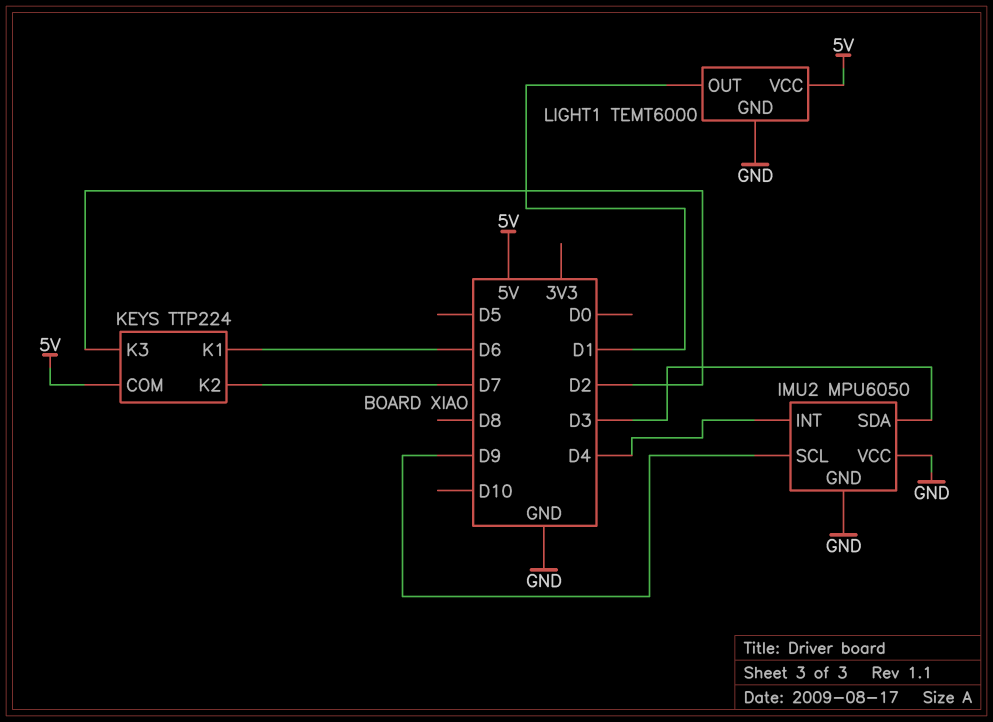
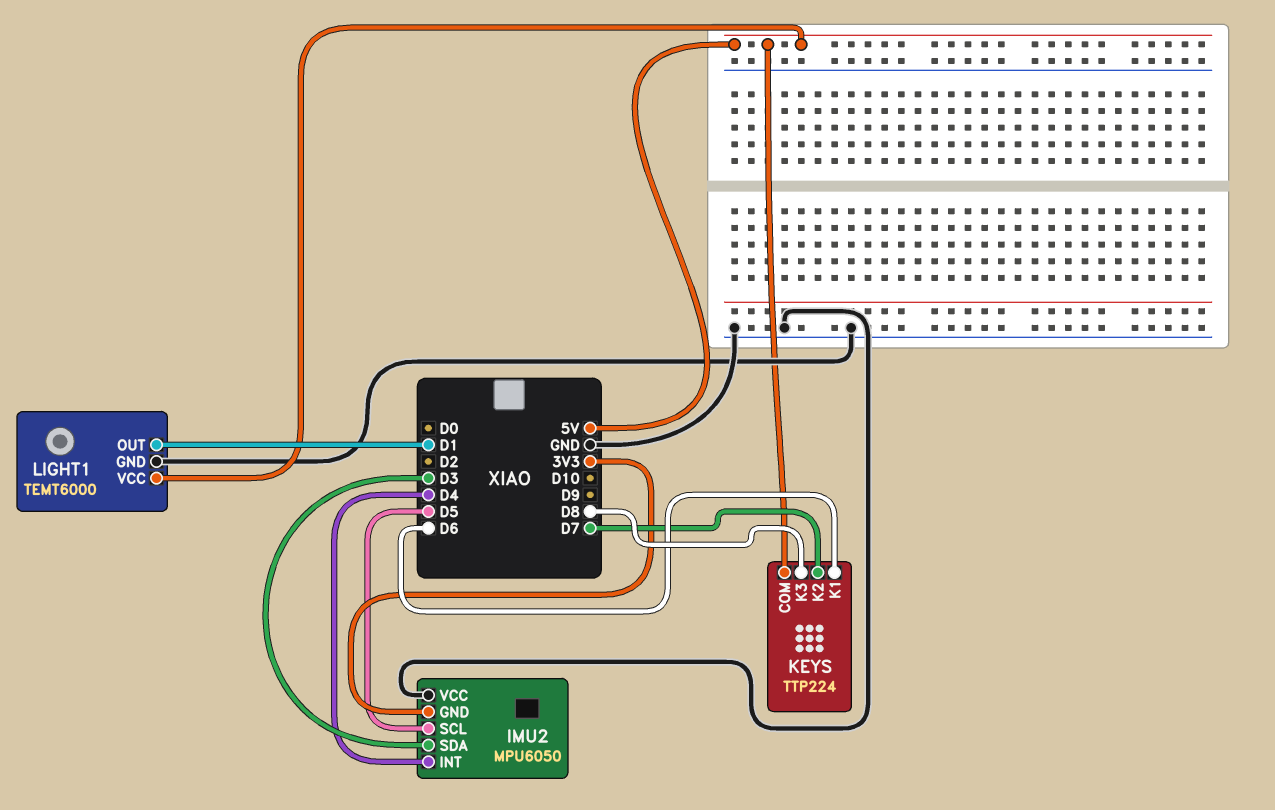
IMU2 pin GND: GND -> 3V3
IMU2 pin SCL: D9 -> D5
KEYS pin K3: D2 -> D8

